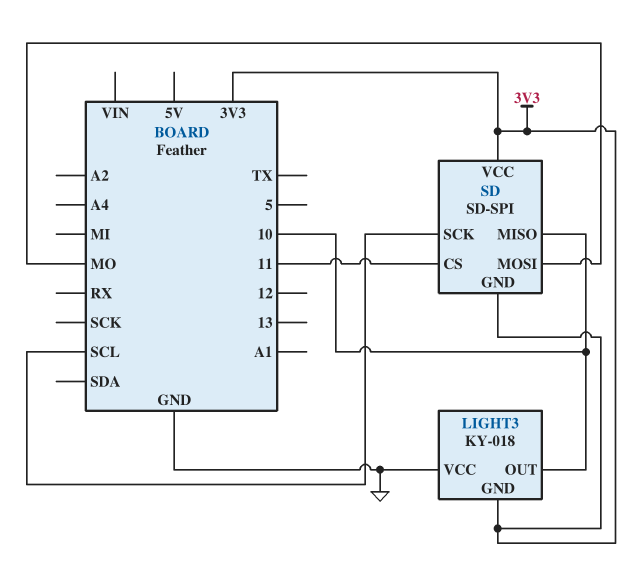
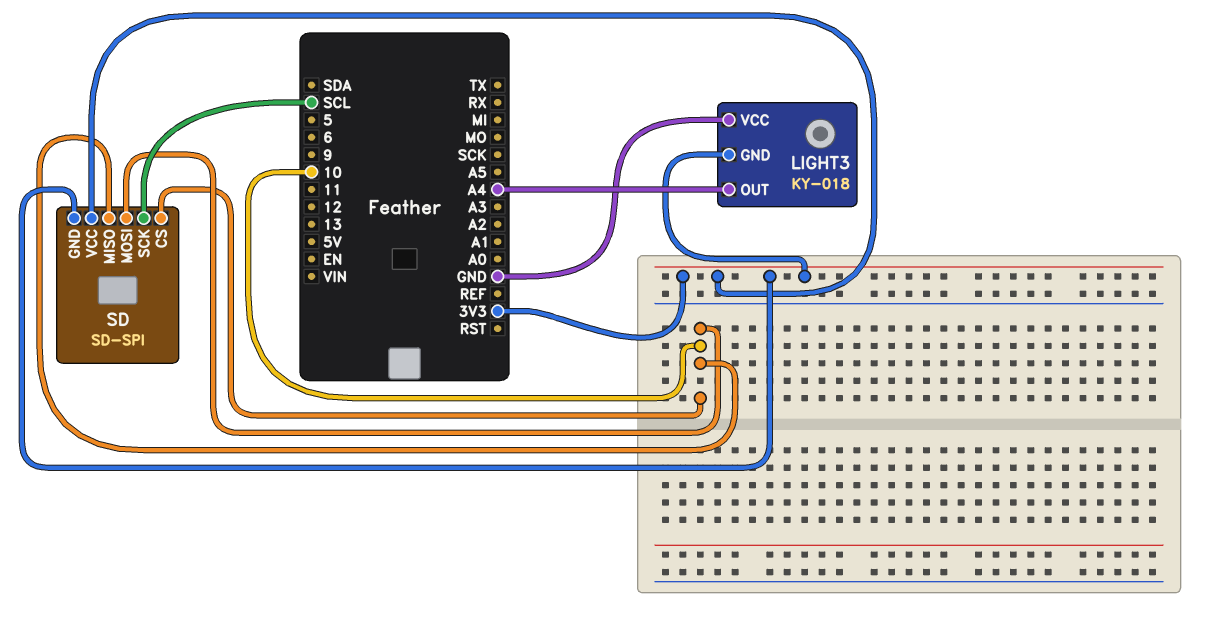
LIGHT3 pin OUT: 10 -> A4
SD pin CS: 11 -> 10
SD pin MOSI: MO -> 10

